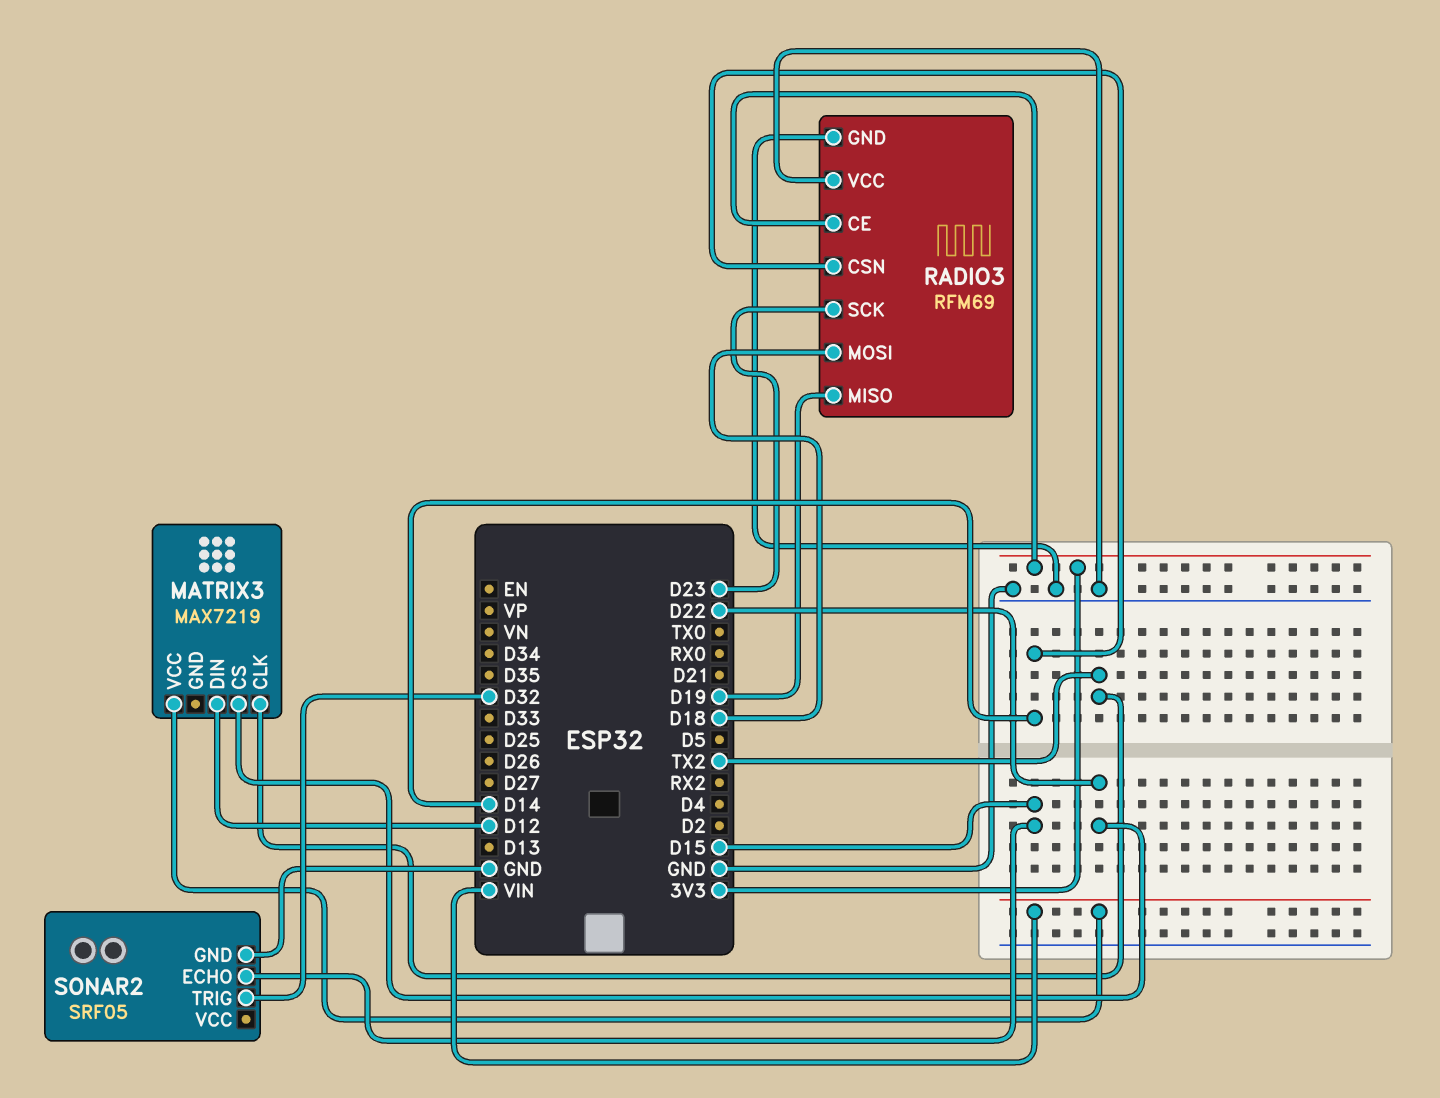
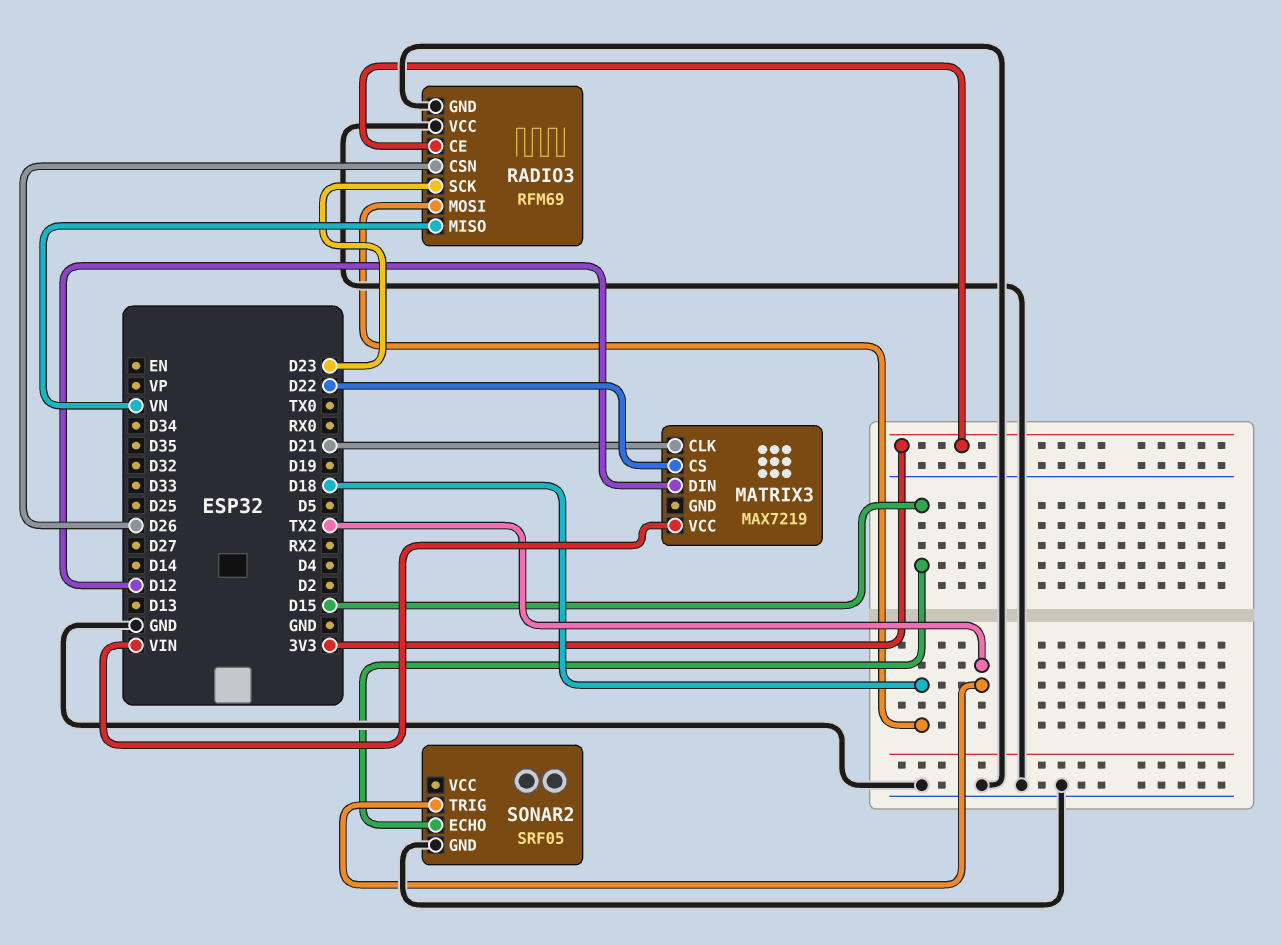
MATRIX3 pin CLK: TX2 -> D21
RADIO3 pin CSN: D14 -> D26
RADIO3 pin MISO: D19 -> VN
SONAR2 pin TRIG: D32 -> TX2

